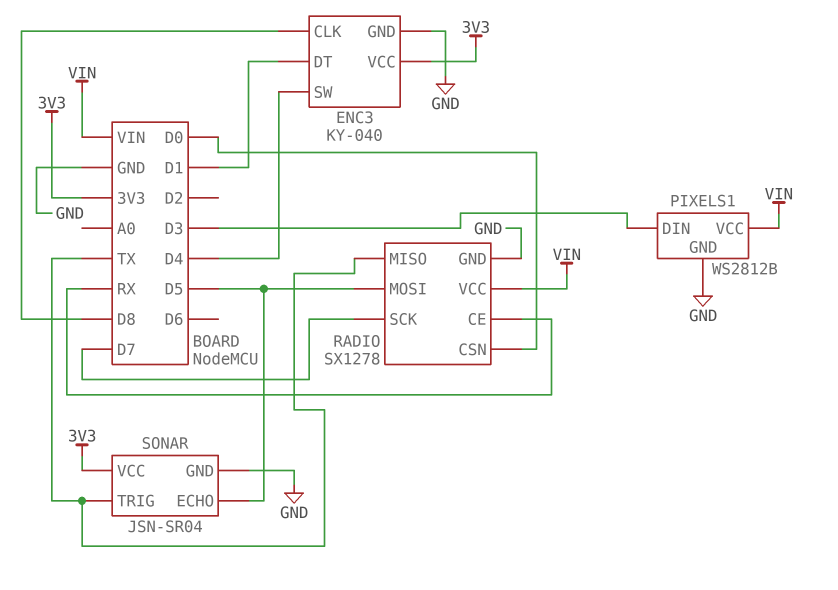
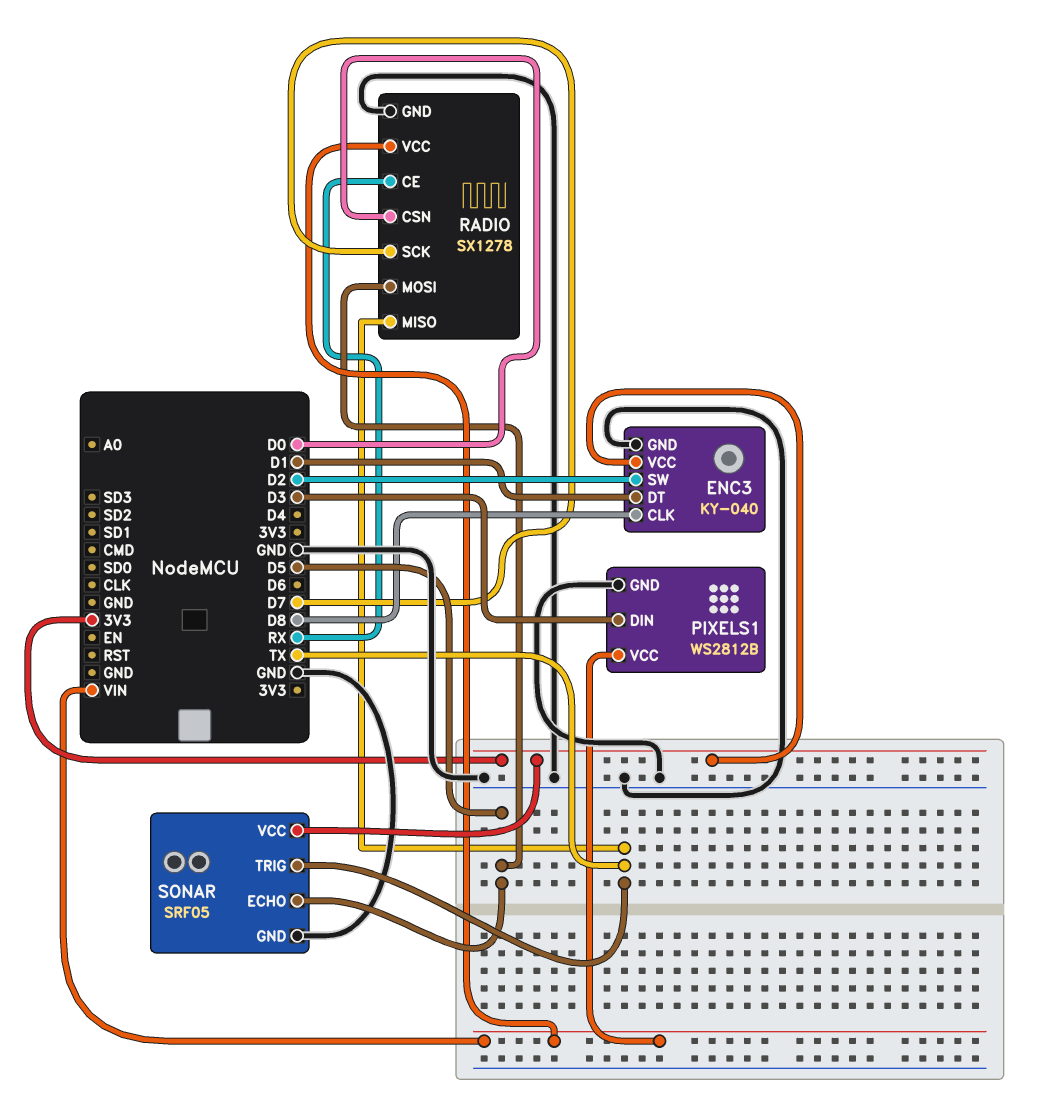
ENC3 pin SW: D4 -> D2
SONAR: JSN-SR04 -> SRF05

